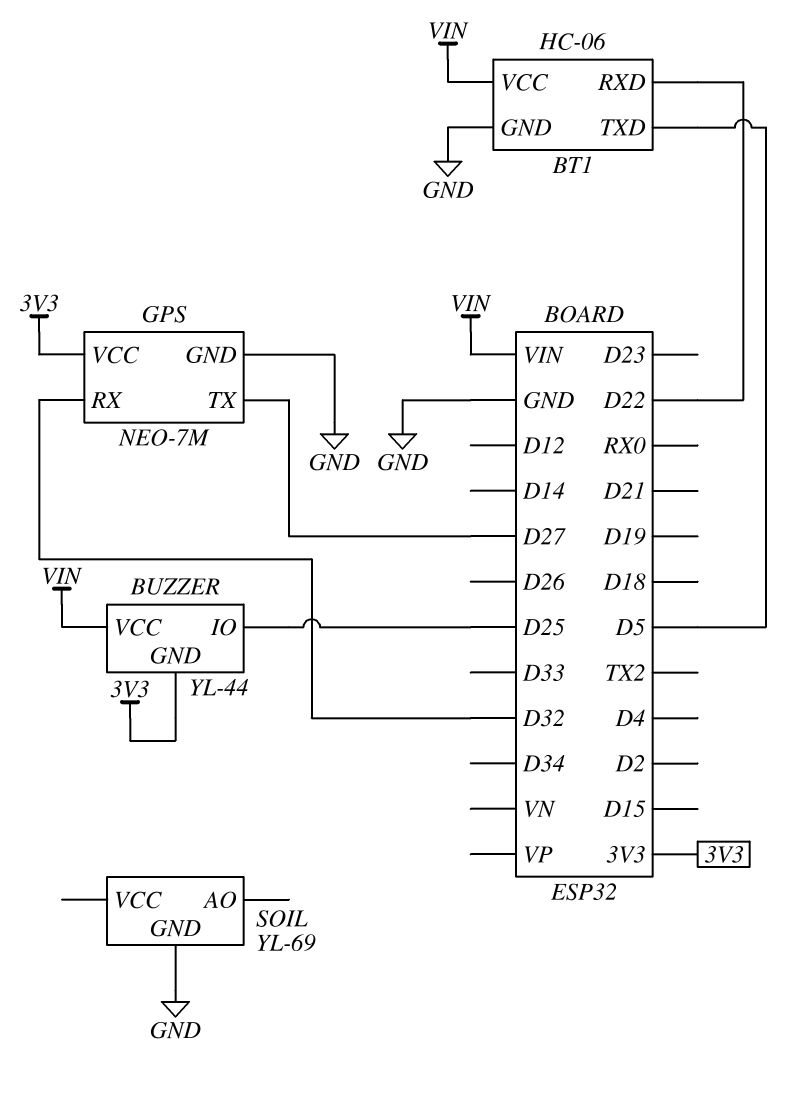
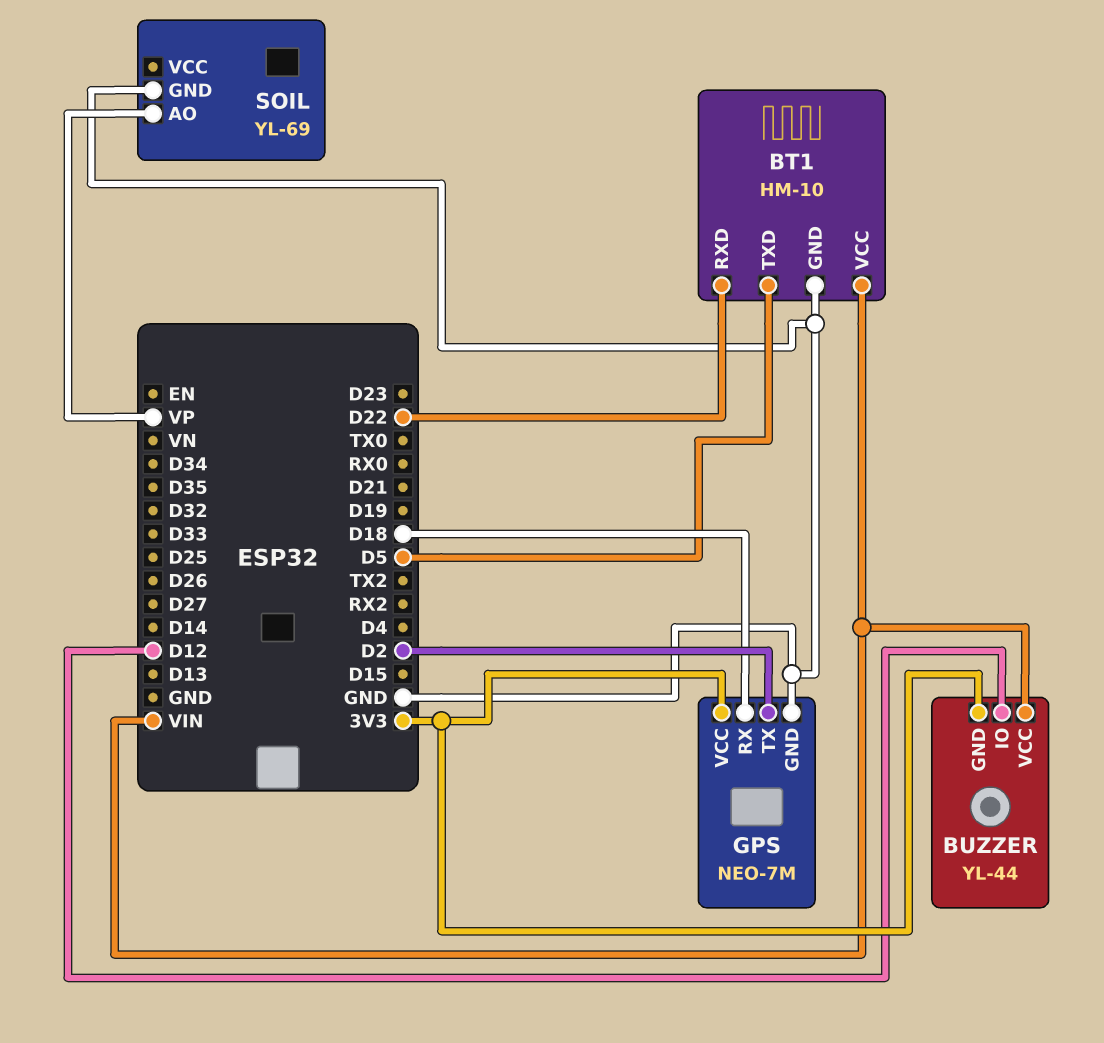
BT1: HC-06 -> HM-10
BUZZER pin IO: D25 -> D12
GPS pin RX: D32 -> D18
GPS pin TX: D27 -> D2
SOIL pin AO: none -> VP

